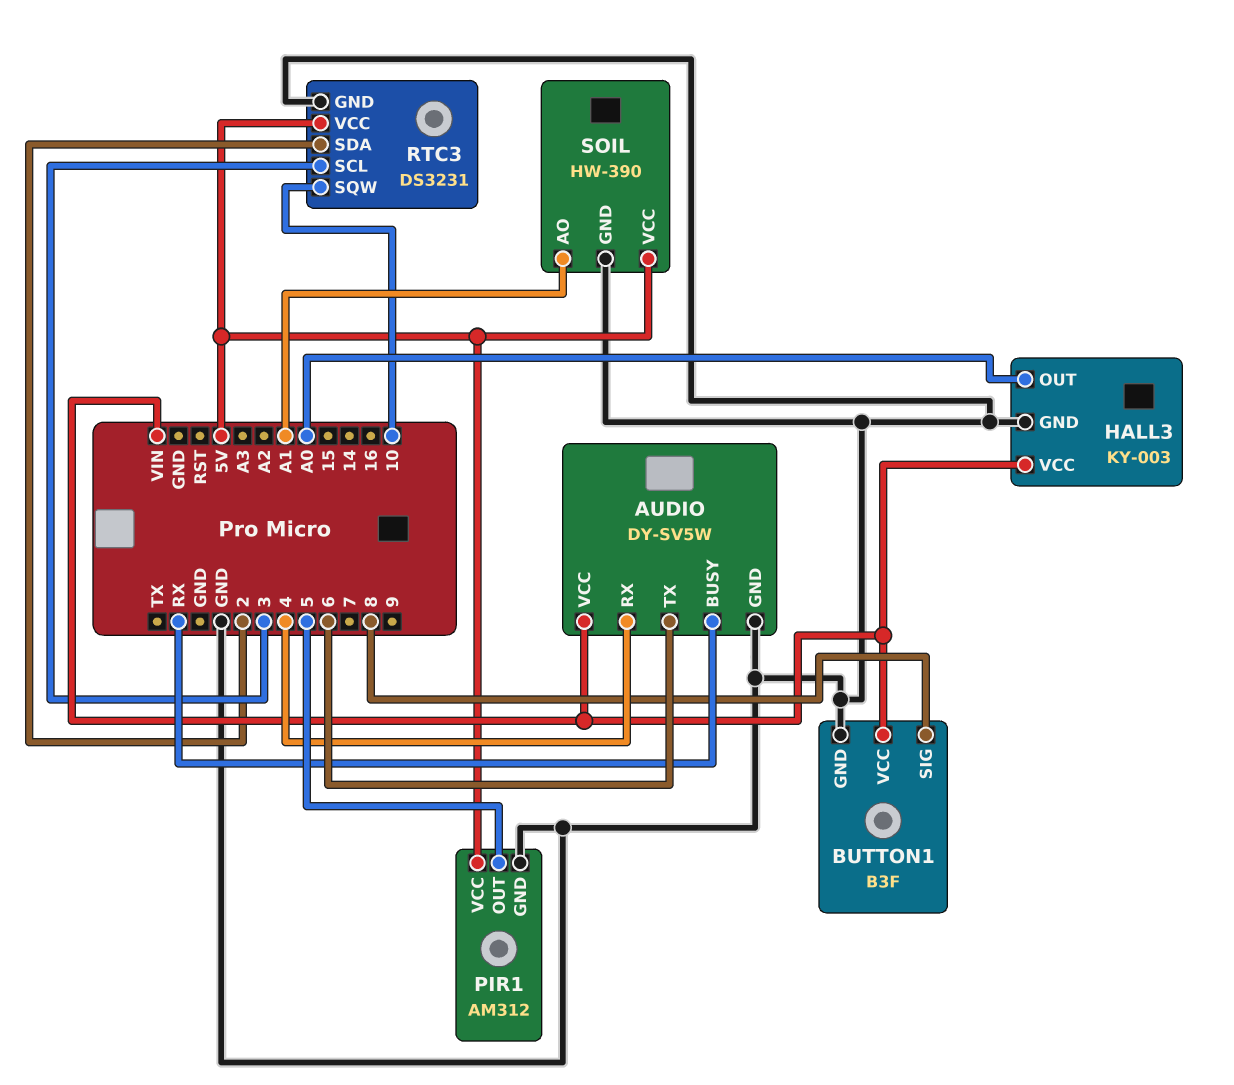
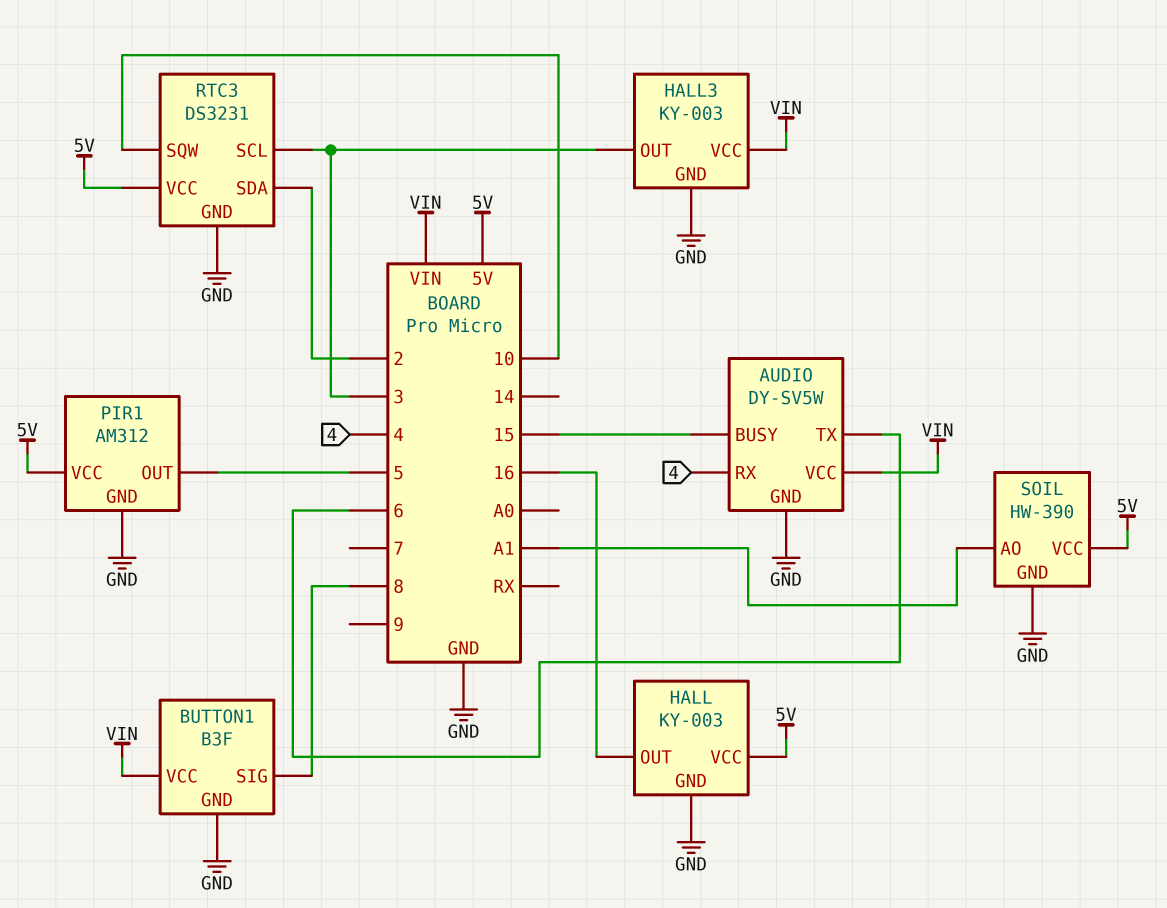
AUDIO pin BUSY: RX -> 15
HALL: none -> KY-003
HALL pin GND: none -> GND
HALL pin OUT: none -> 16
HALL pin VCC: none -> 5V
HALL3 pin OUT: A0 -> 3

